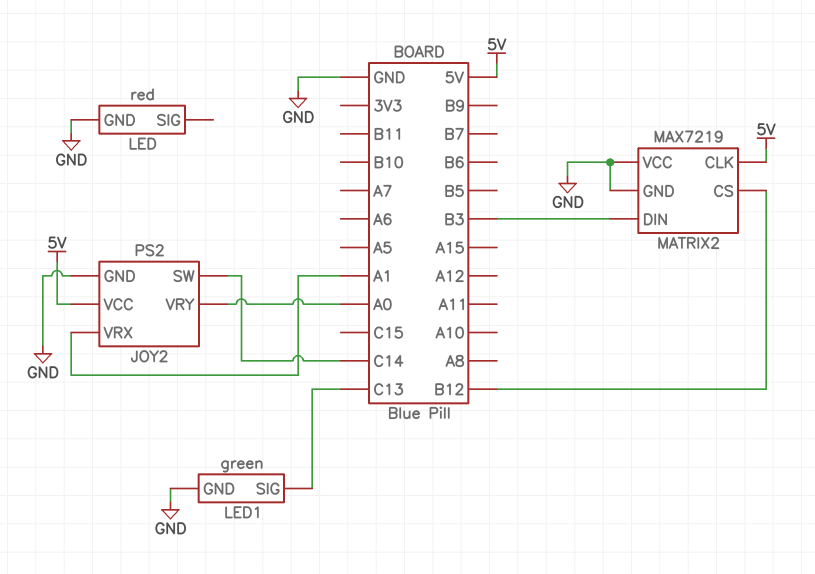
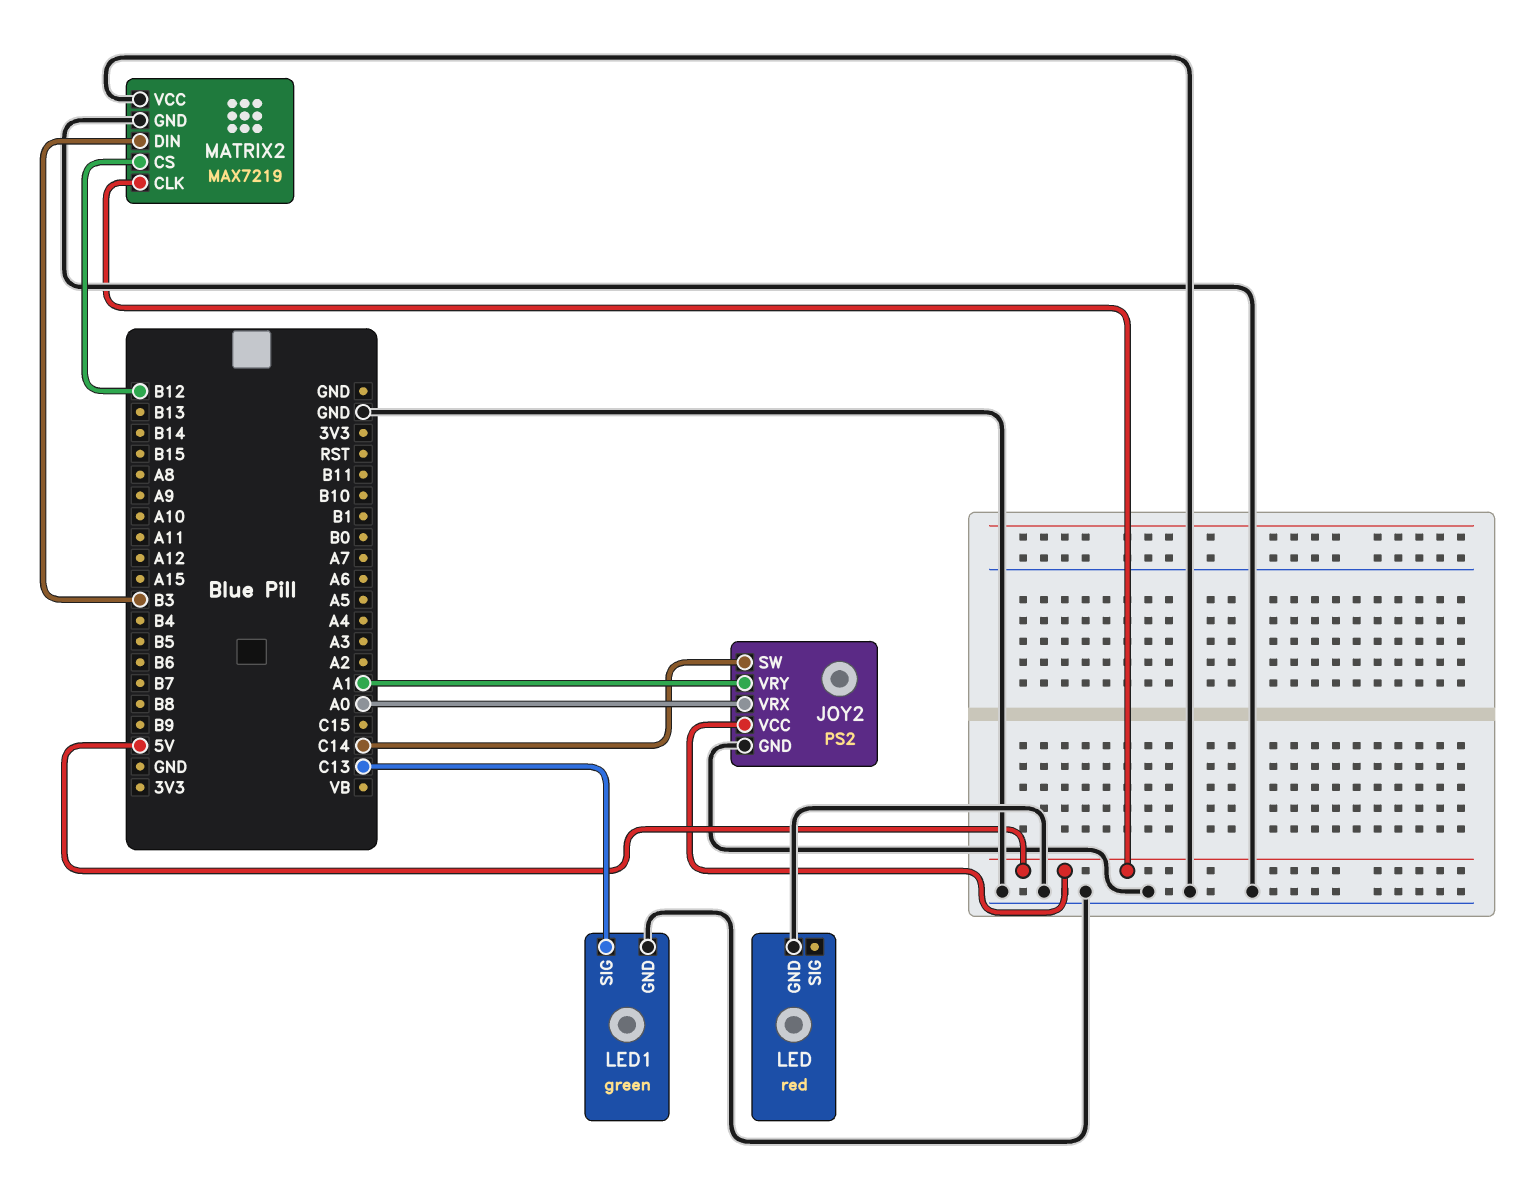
JOY2 pin VRX: A1 -> A0
JOY2 pin VRY: A0 -> A1

